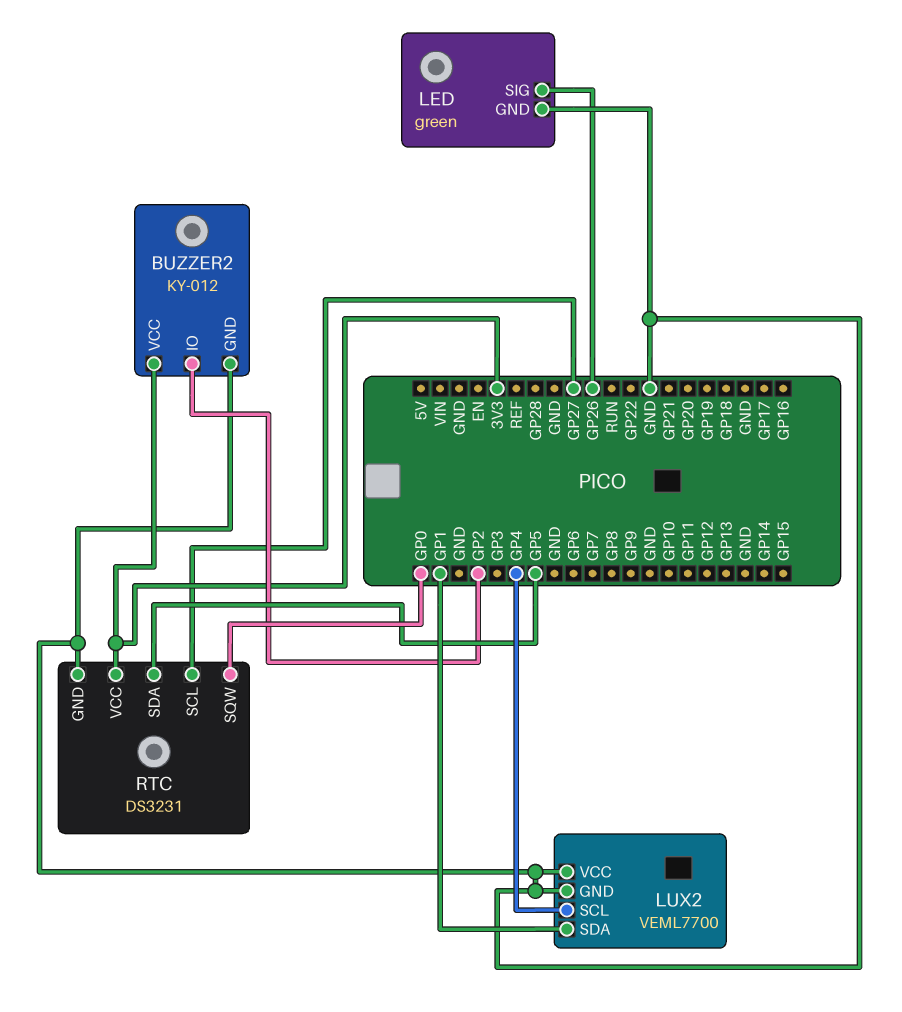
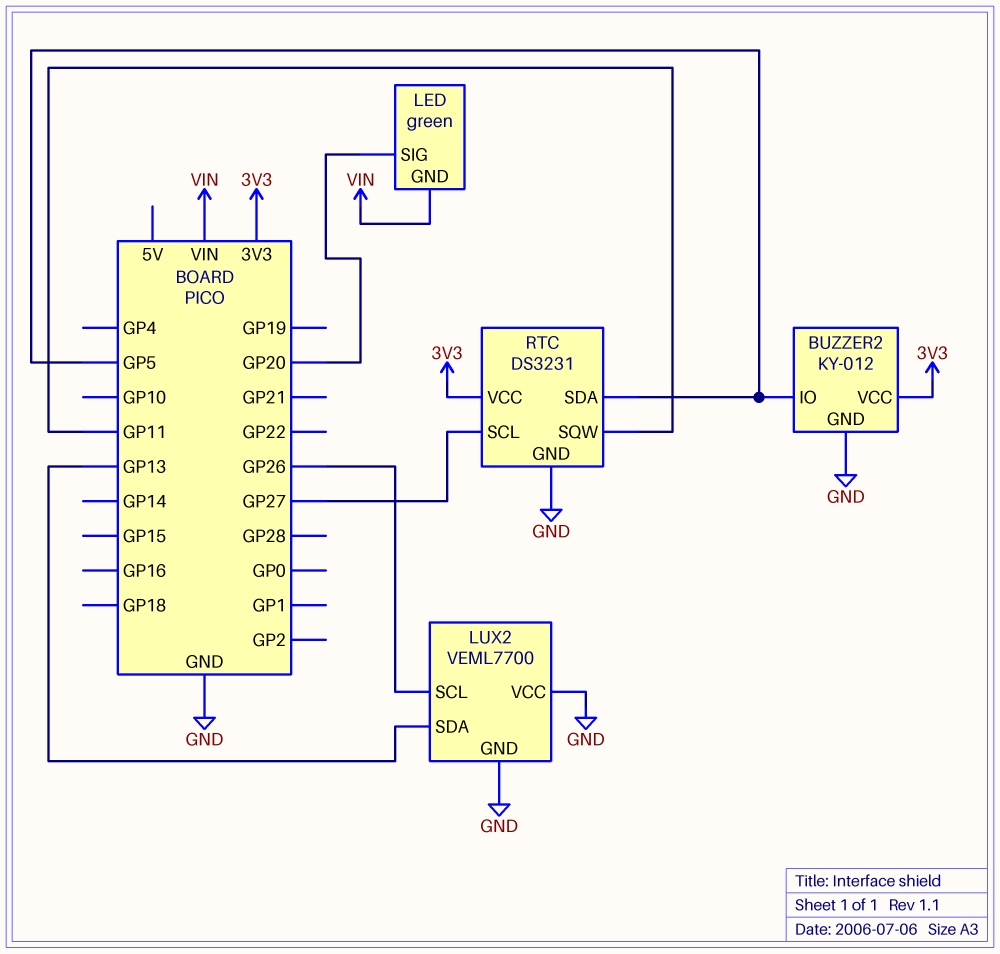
BUZZER2 pin IO: GP2 -> GP5
LED pin GND: GND -> VIN
LED pin SIG: GP26 -> GP20
LUX2 pin SCL: GP4 -> GP26
LUX2 pin SDA: GP1 -> GP13
RTC pin SQW: GP0 -> GP11

